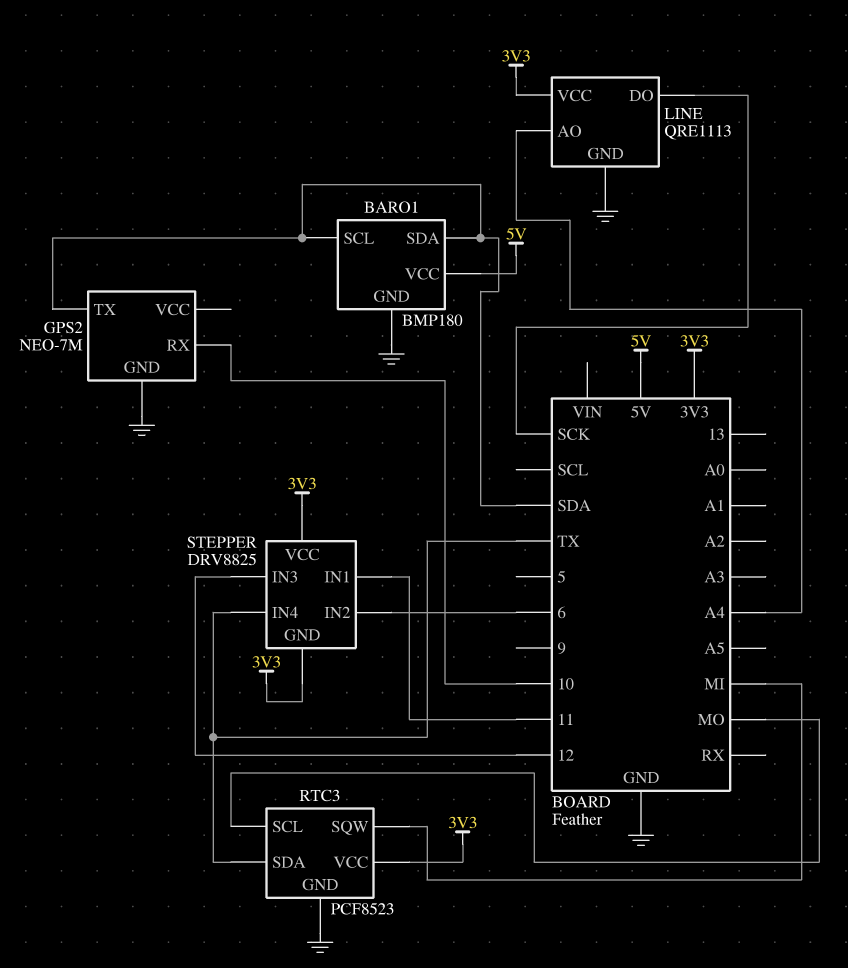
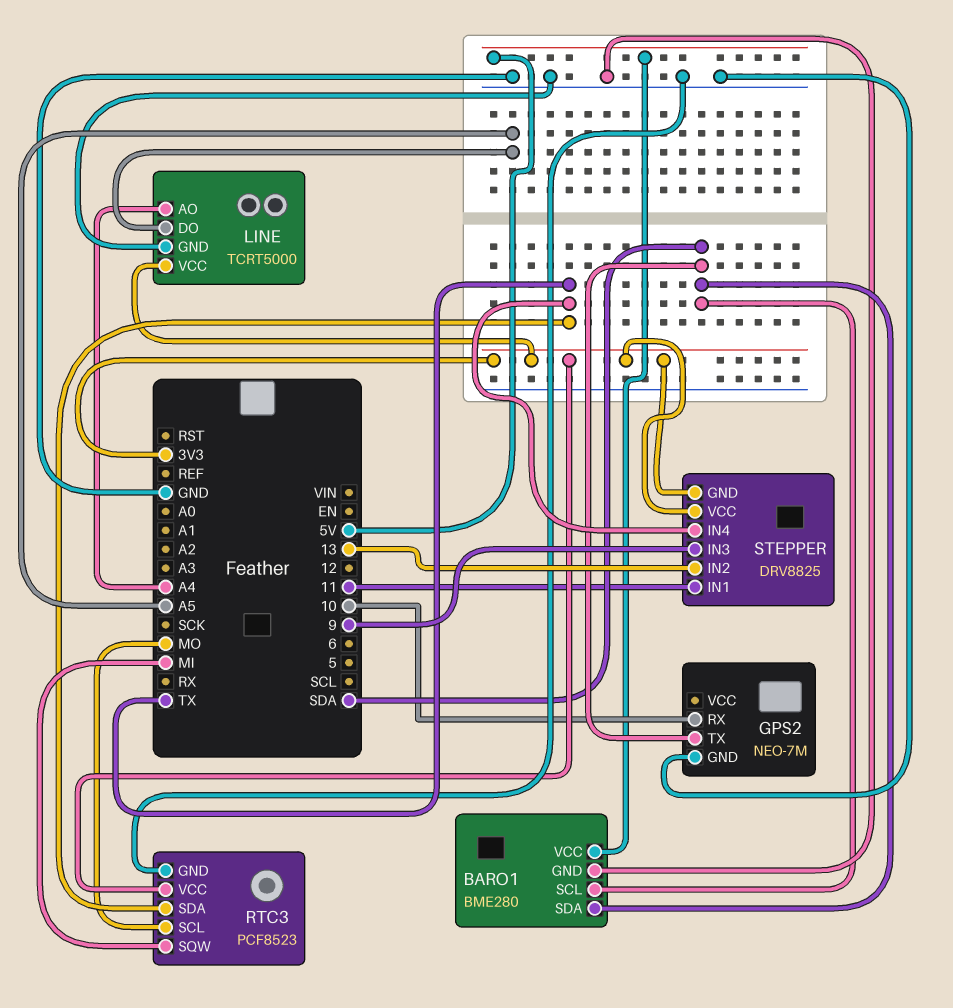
BARO1: BMP180 -> BME280
LINE: QRE1113 -> TCRT5000
LINE pin DO: SCK -> A5
STEPPER pin IN2: 6 -> 13
STEPPER pin IN3: 12 -> 9

